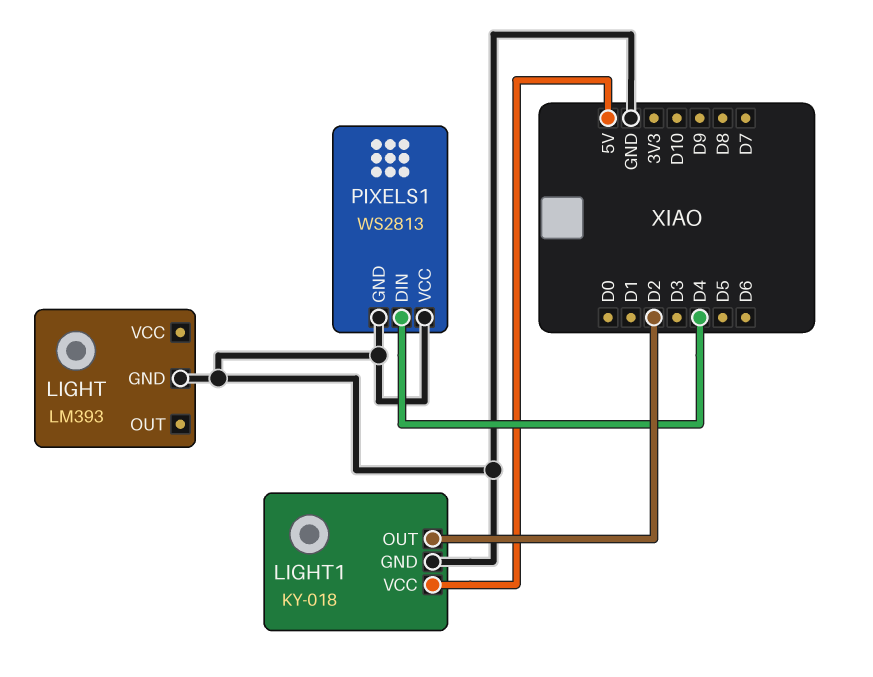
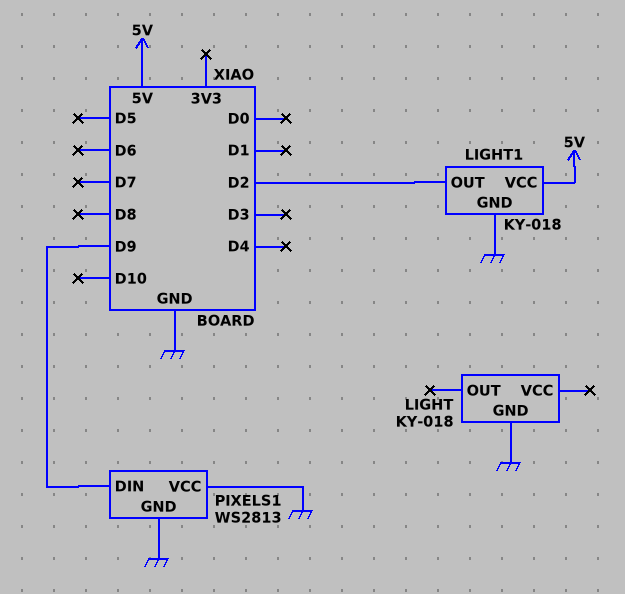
LIGHT: LM393 -> KY-018
PIXELS1 pin DIN: D4 -> D9

